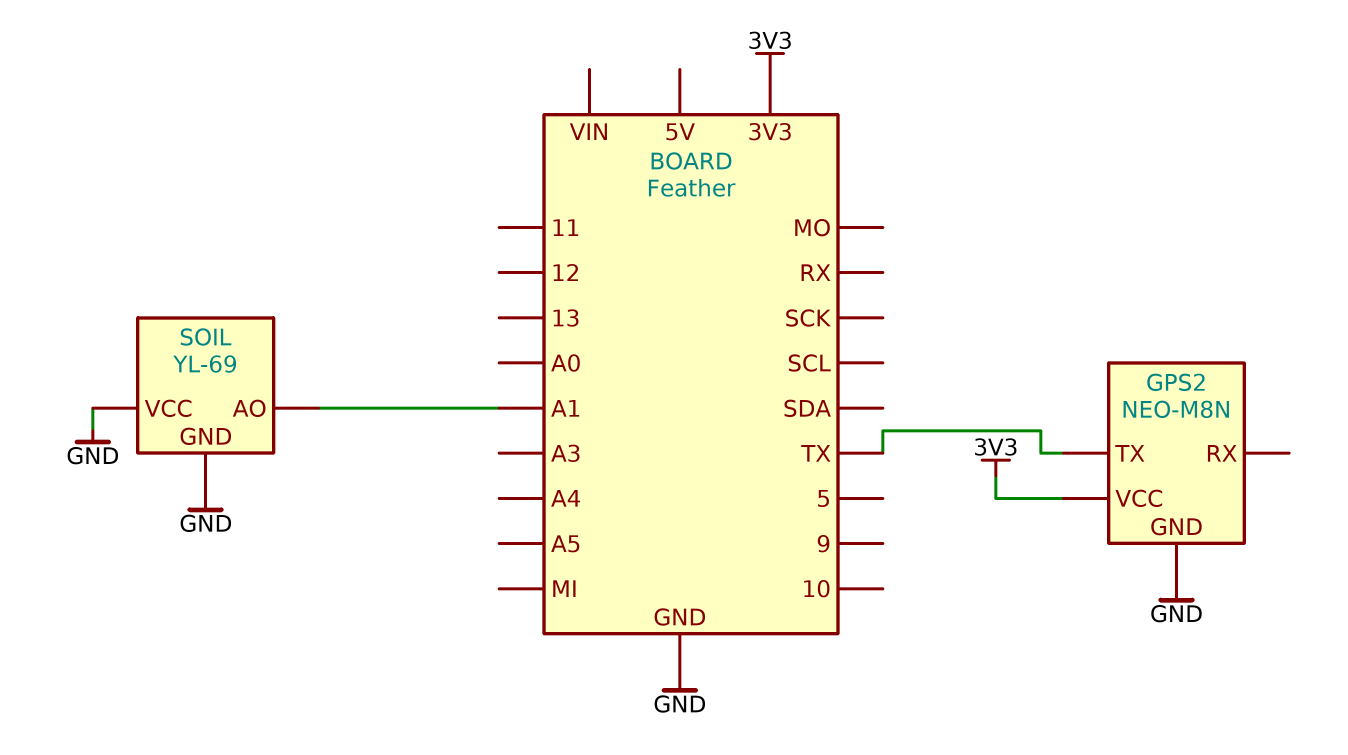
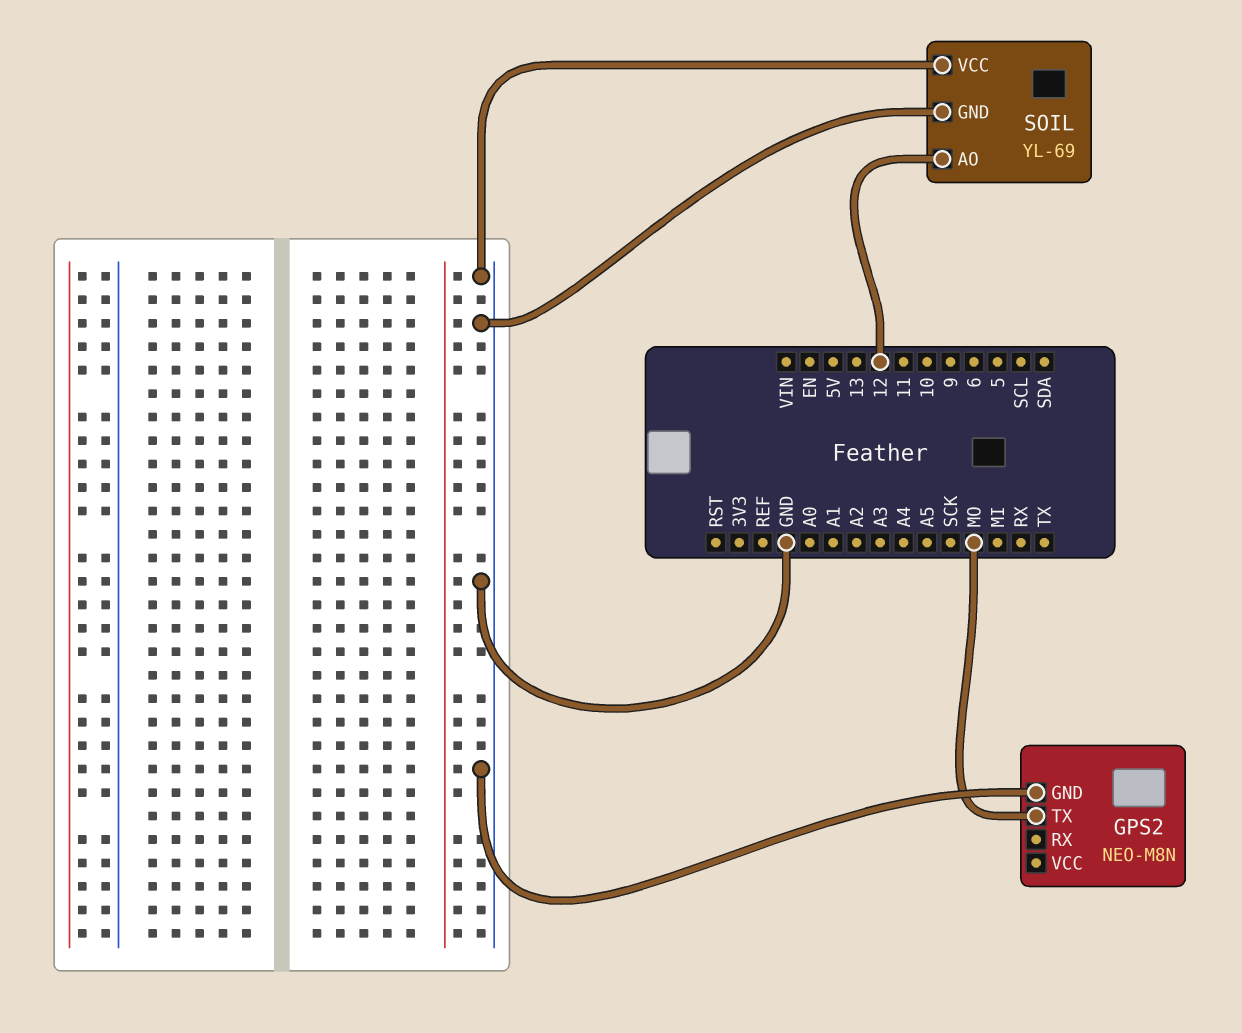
GPS2 pin TX: TX -> MO
GPS2 pin VCC: 3V3 -> none
SOIL pin AO: A1 -> 12

